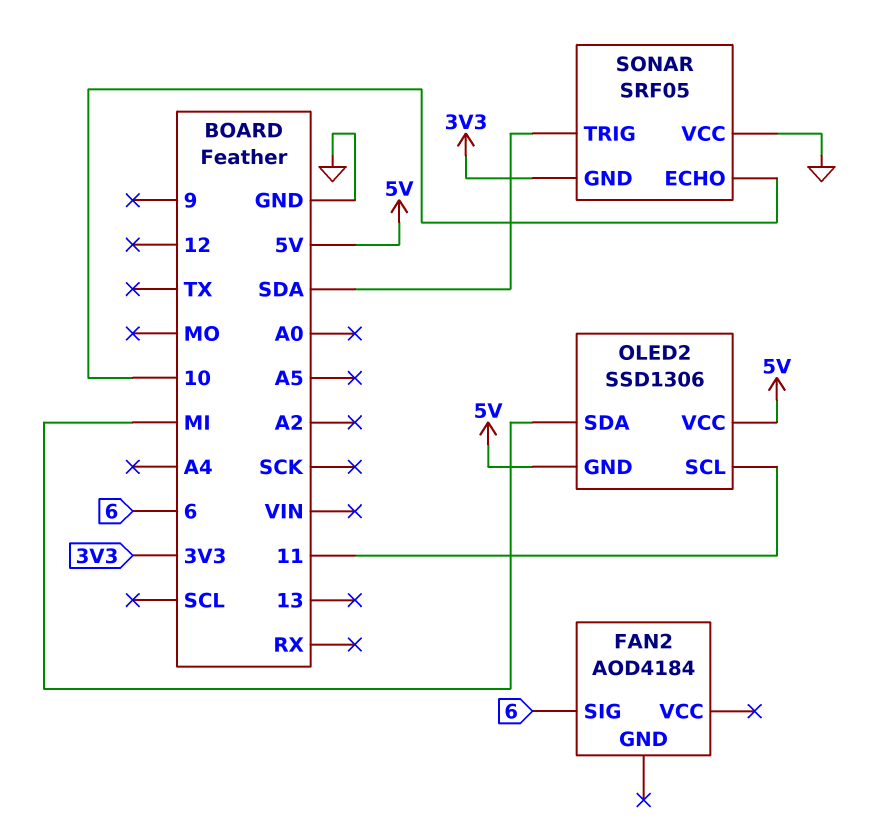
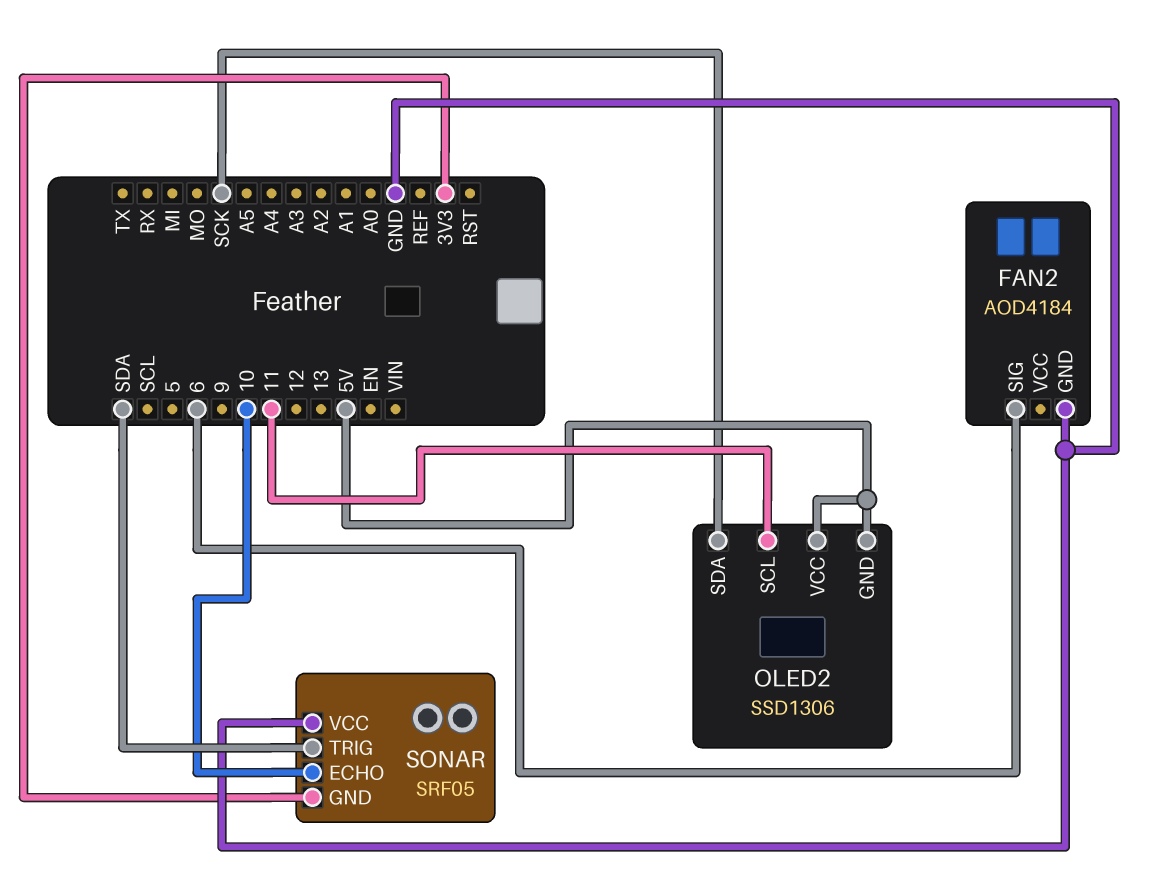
FAN2 pin GND: none -> GND
OLED2 pin SDA: MI -> SCK

